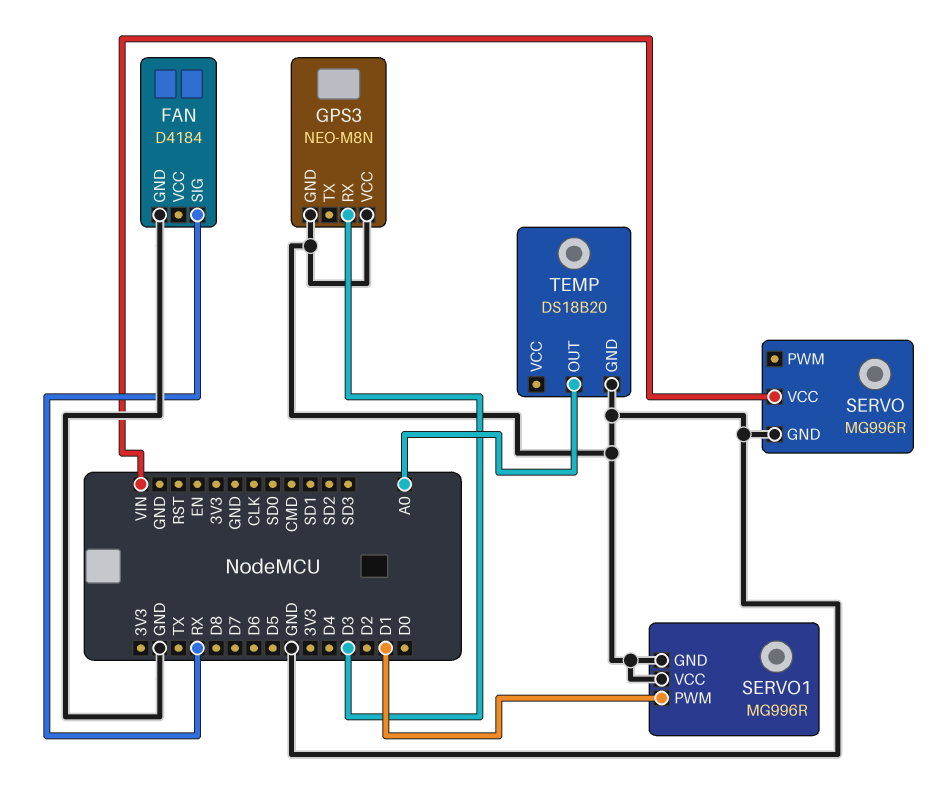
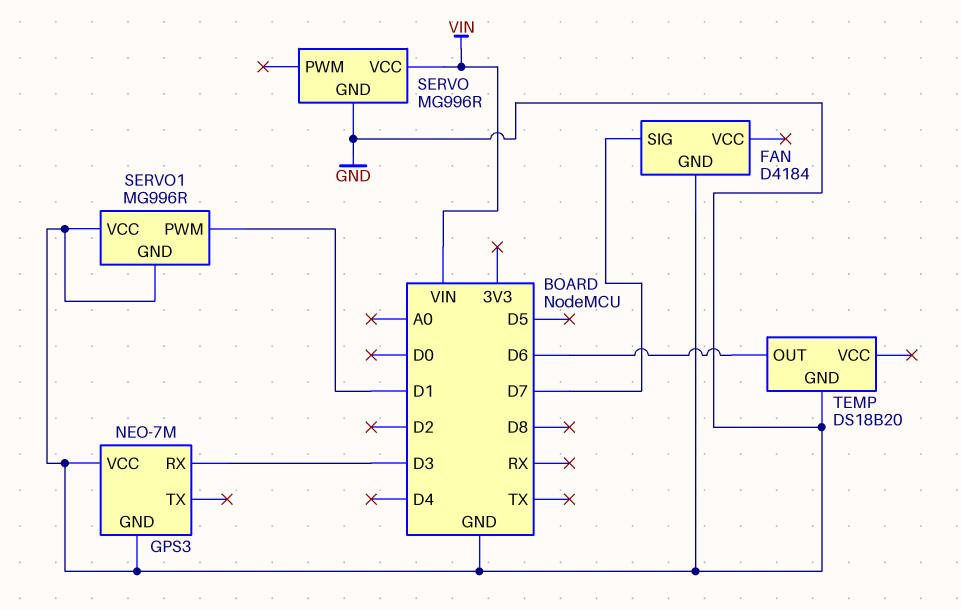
FAN pin SIG: RX -> D7
GPS3: NEO-M8N -> NEO-7M
TEMP pin OUT: A0 -> D6

